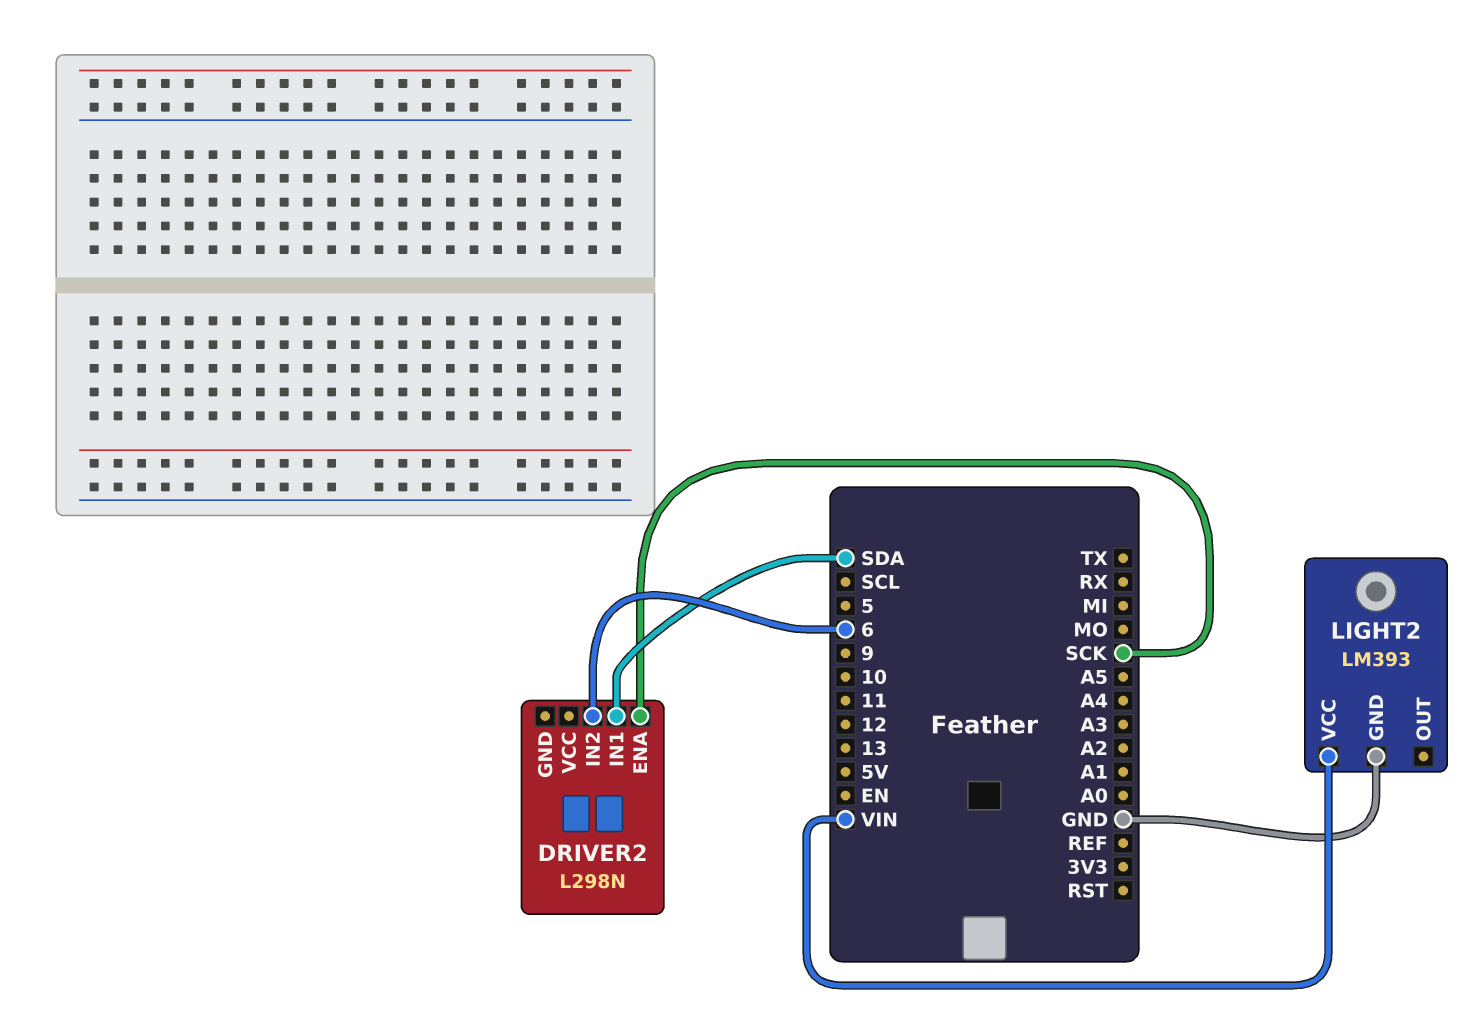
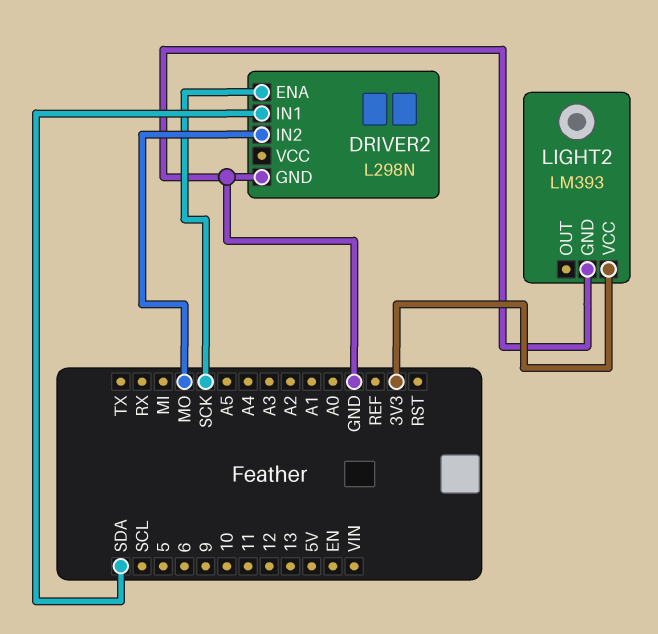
DRIVER2 pin GND: none -> GND
DRIVER2 pin IN2: 6 -> MO
LIGHT2 pin VCC: VIN -> 3V3

